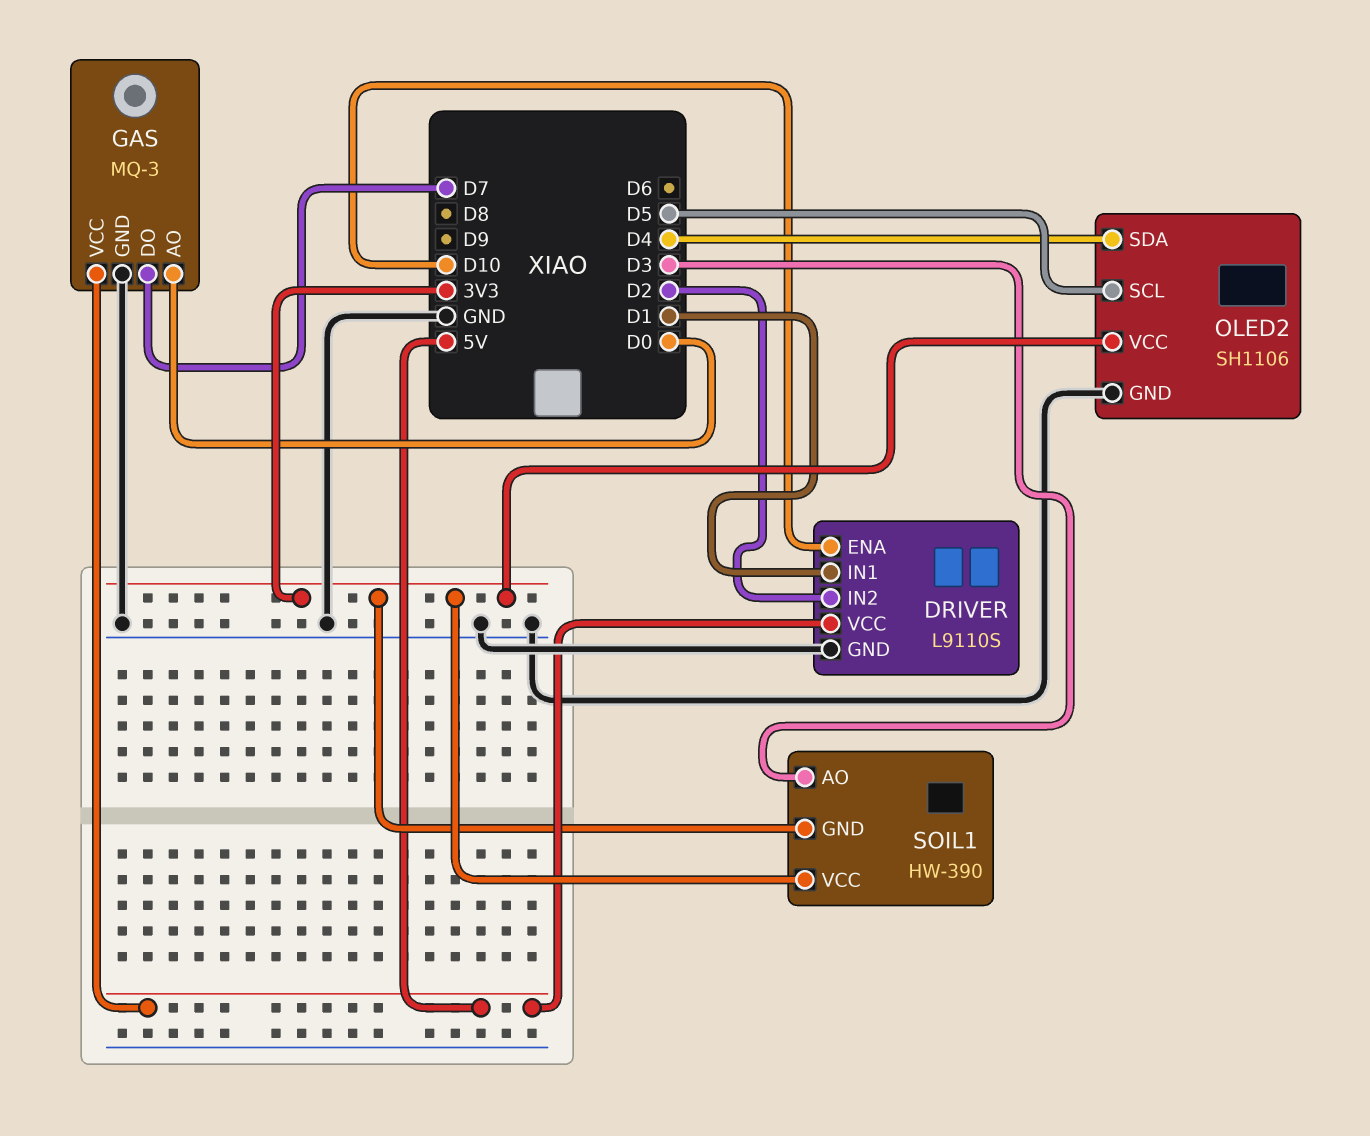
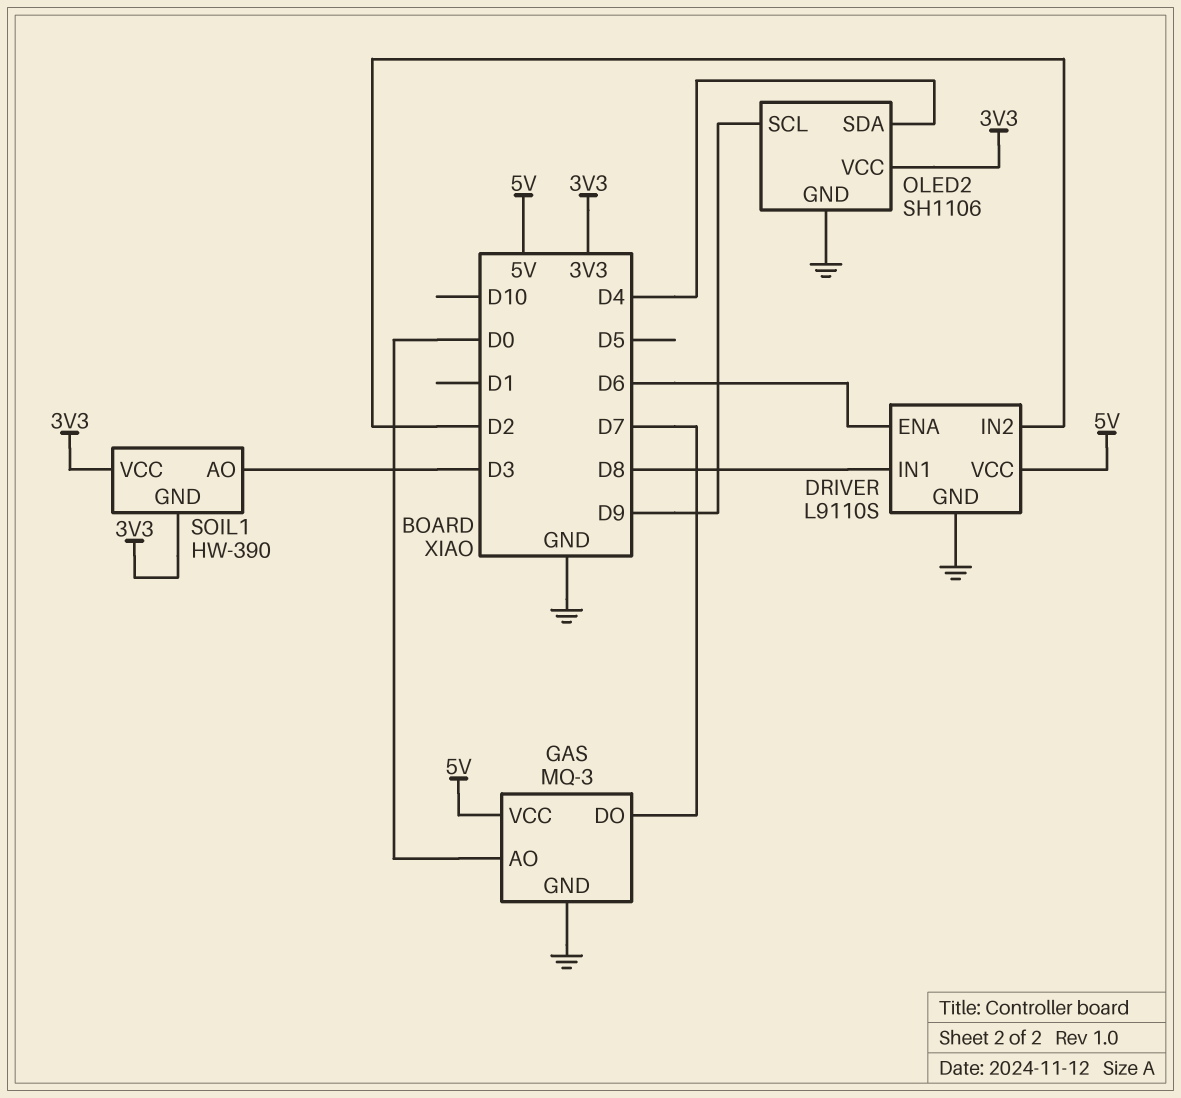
DRIVER pin ENA: D10 -> D6
DRIVER pin IN1: D1 -> D8
OLED2 pin SCL: D5 -> D9

